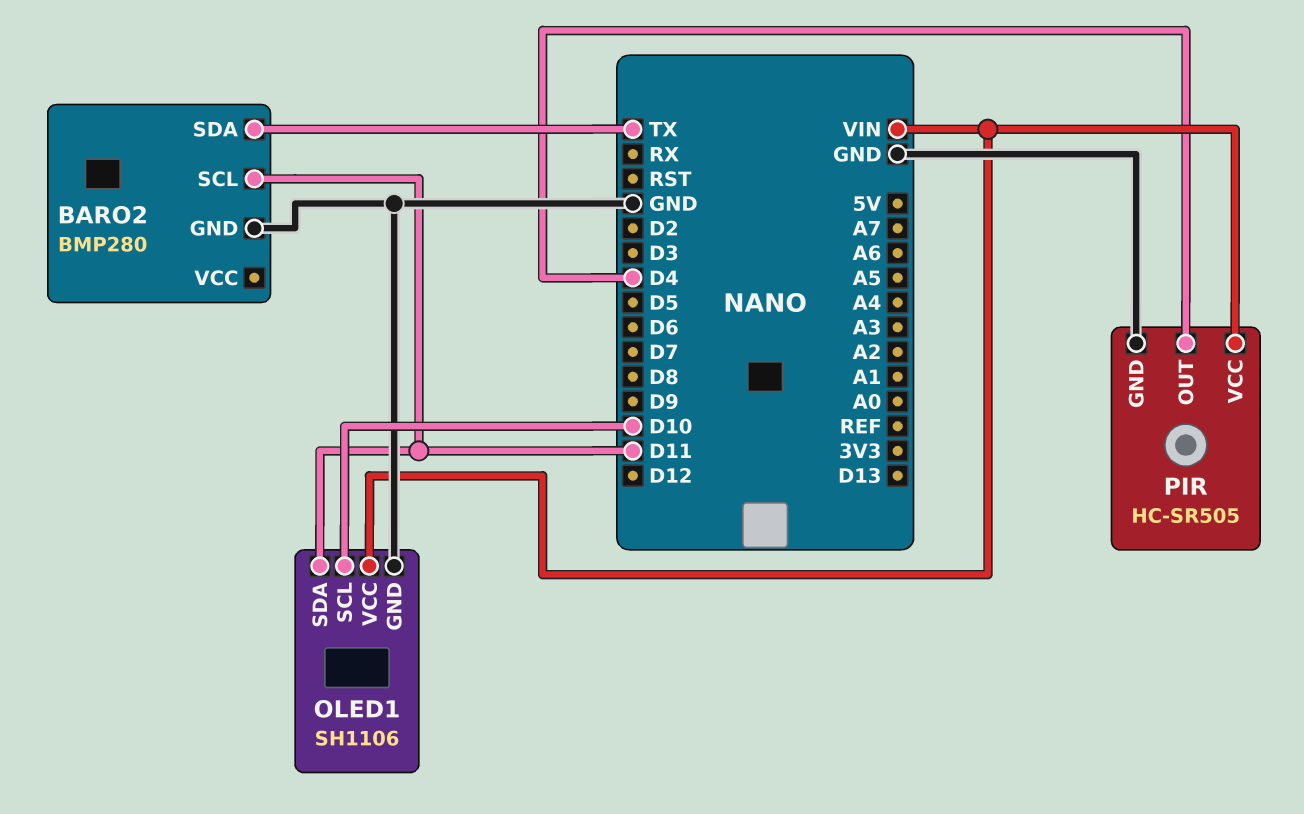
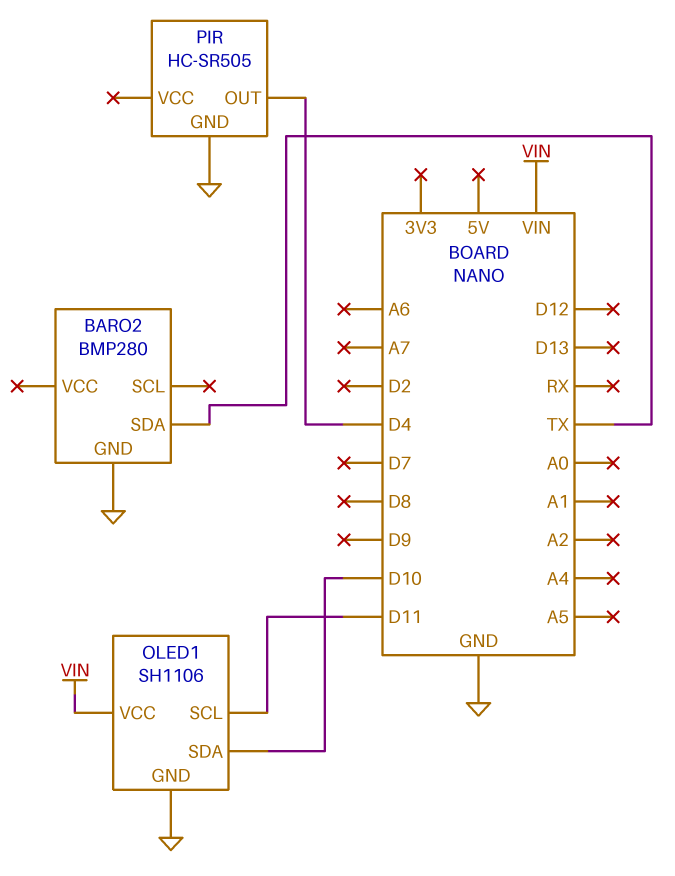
BARO2 pin SCL: D11 -> none
OLED1 pin SCL: D10 -> D11
OLED1 pin SDA: D11 -> D10
PIR pin VCC: VIN -> none

